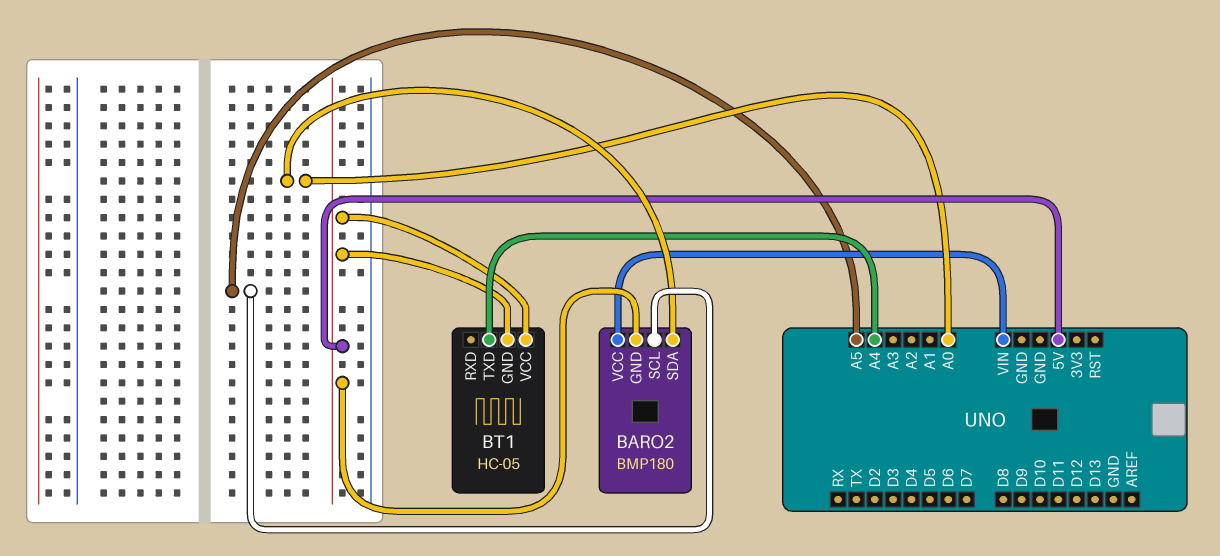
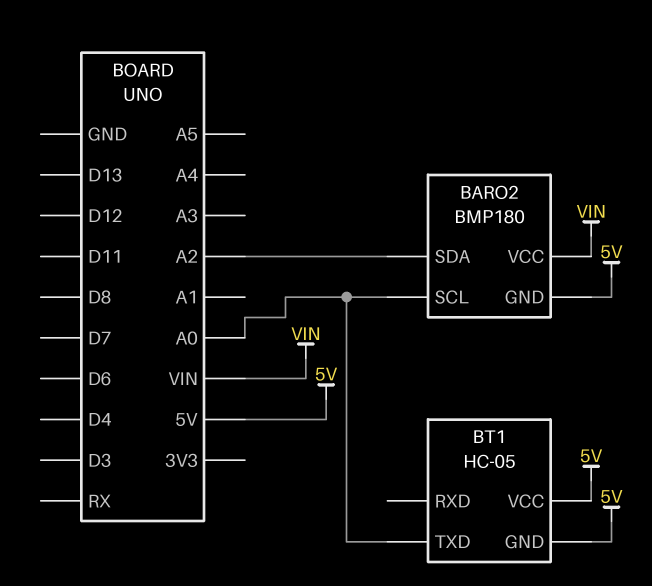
BARO2 pin SCL: A5 -> A0
BARO2 pin SDA: A0 -> A2
BT1 pin TXD: A4 -> A0

